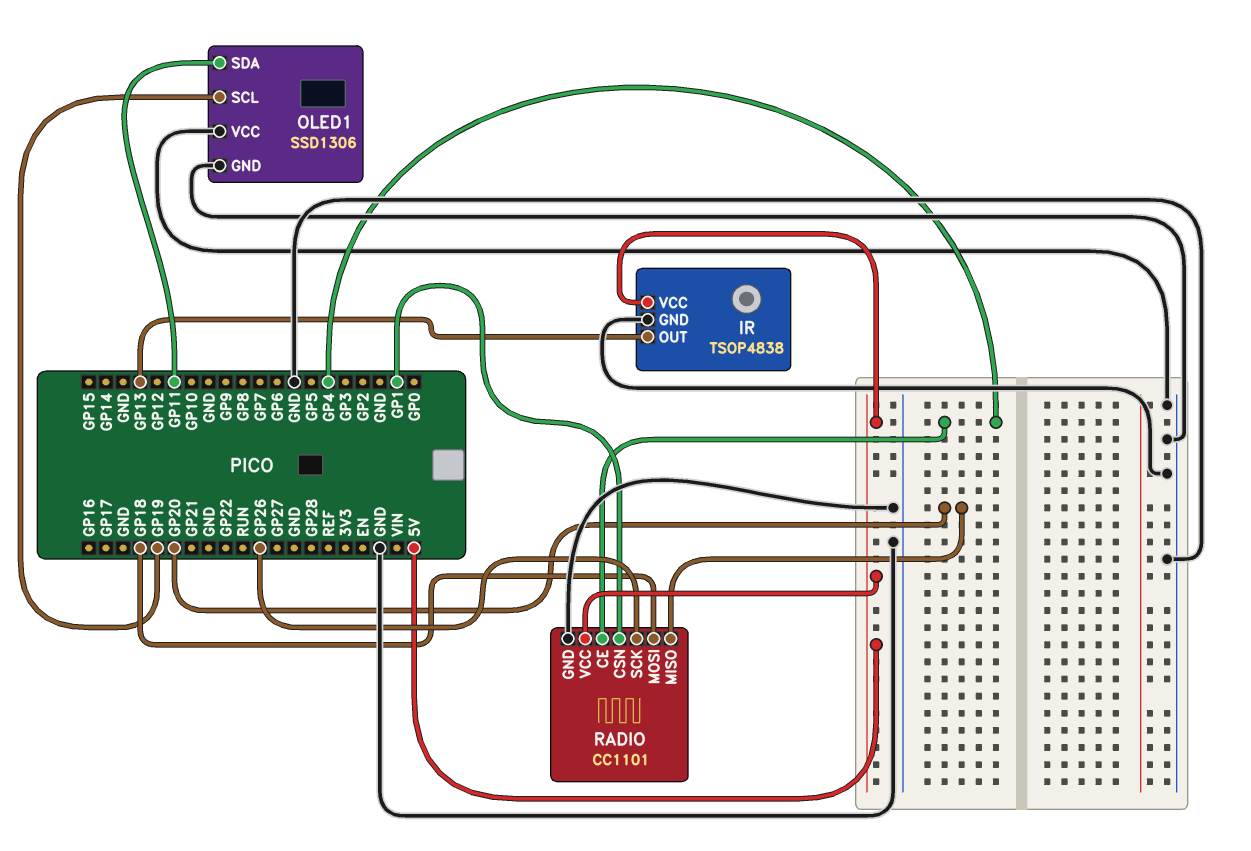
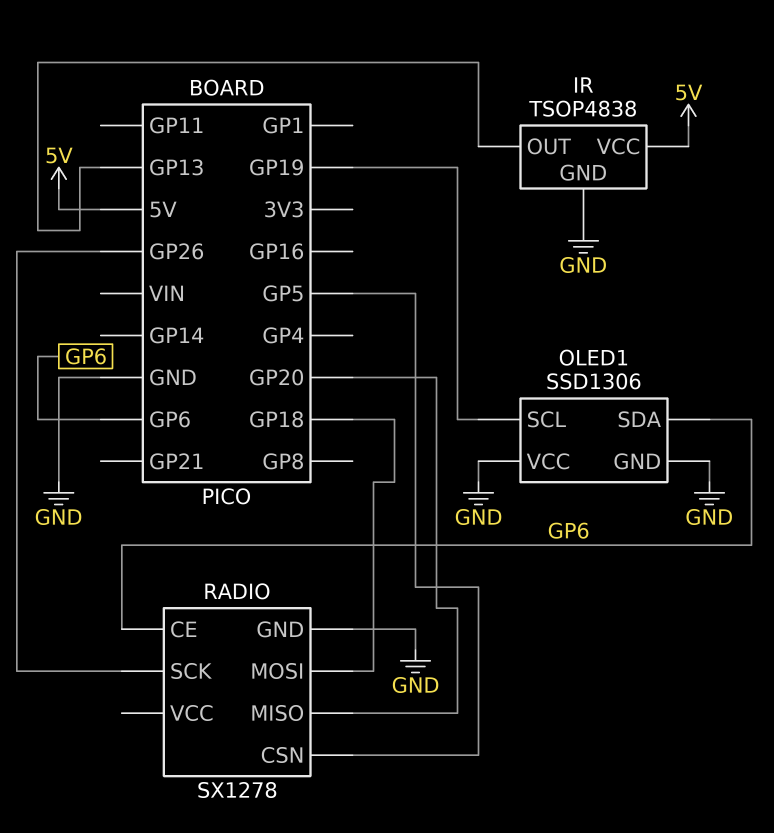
OLED1 pin SDA: GP11 -> GP6
RADIO: CC1101 -> SX1278
RADIO pin CE: GP4 -> GP6
RADIO pin CSN: GP1 -> GP5
RADIO pin VCC: 5V -> none

